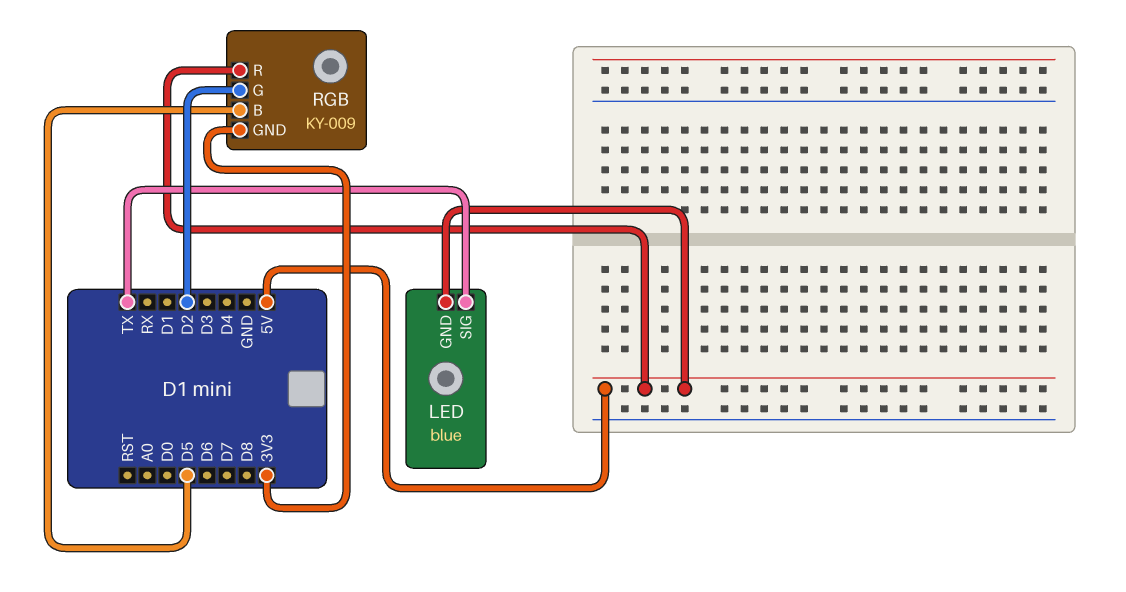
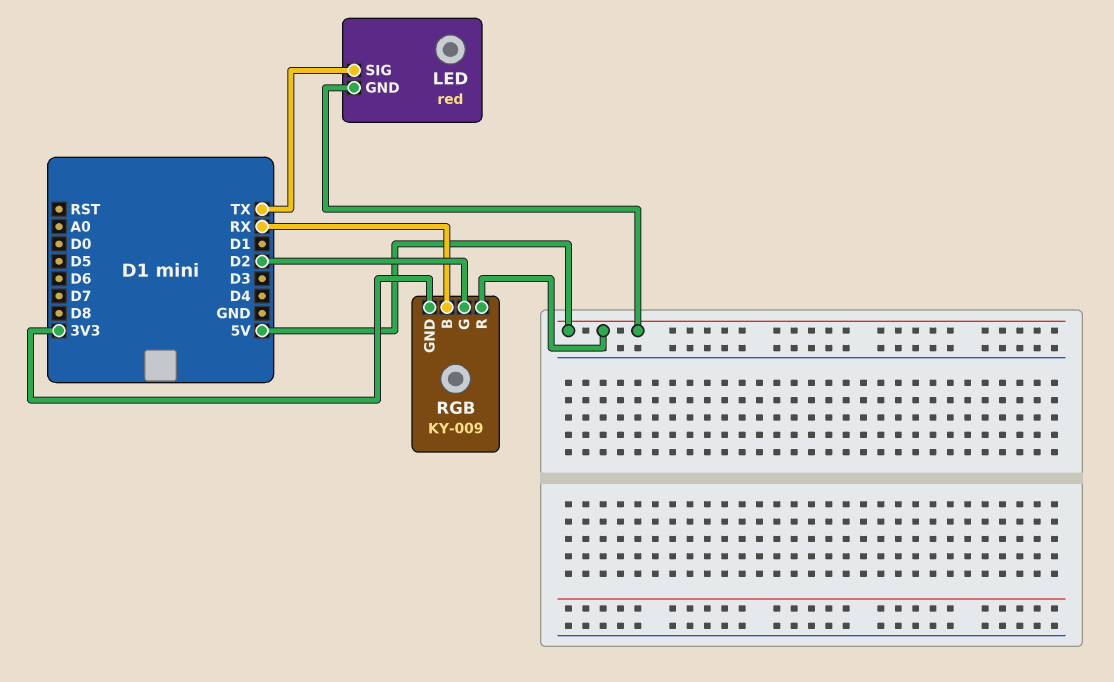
LED: blue -> red
RGB pin B: D5 -> RX

